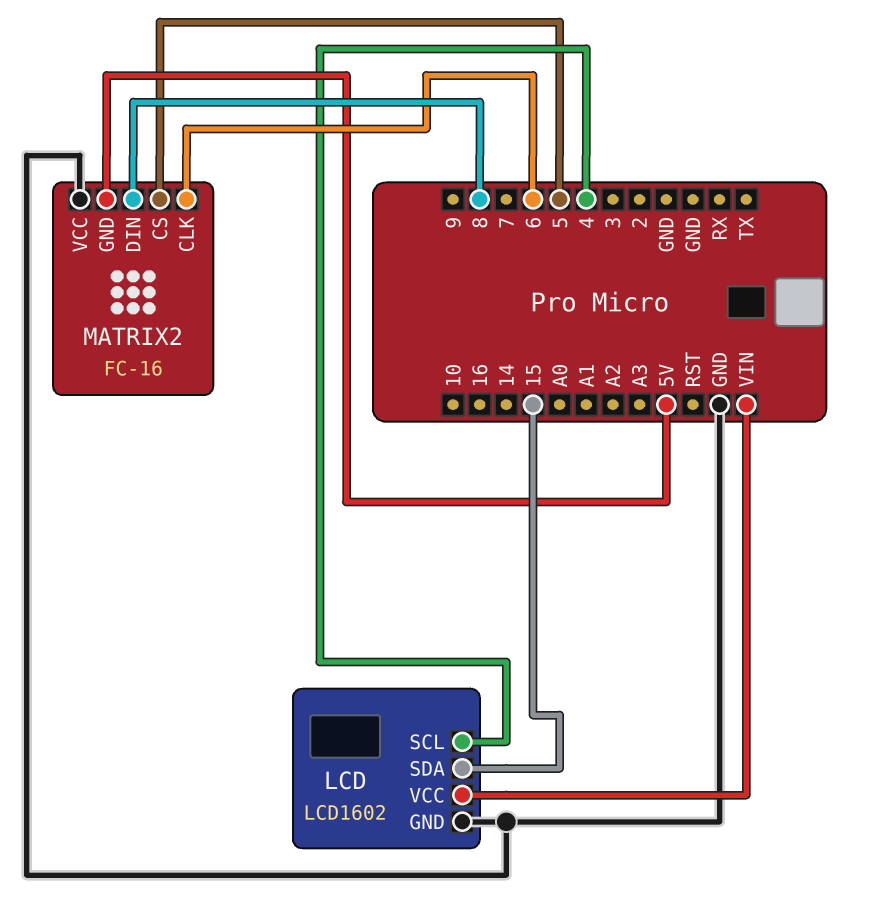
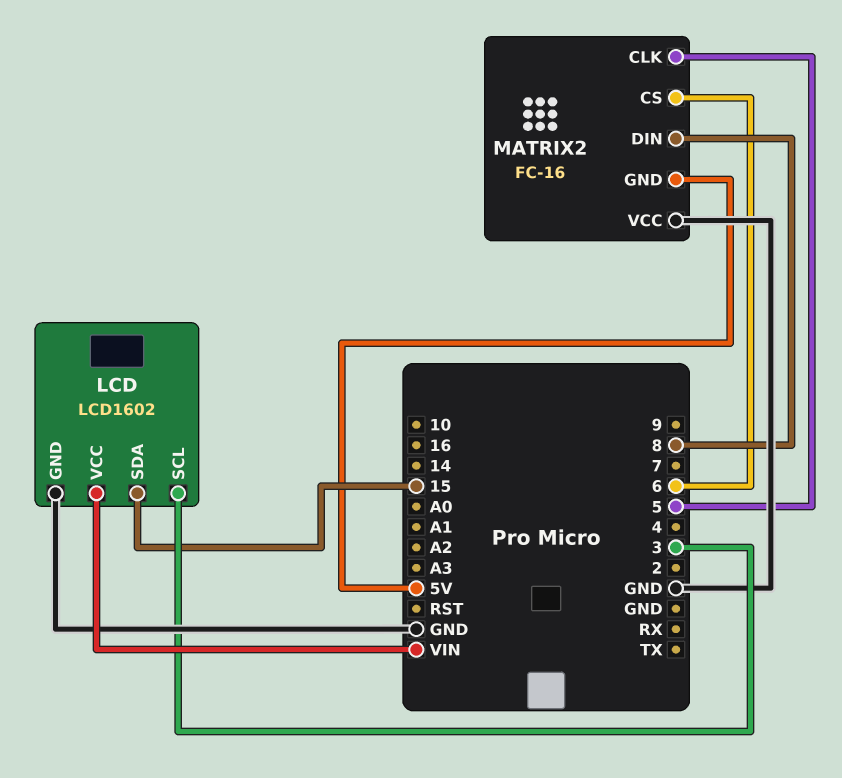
LCD pin SCL: 4 -> 3
MATRIX2 pin CLK: 6 -> 5
MATRIX2 pin CS: 5 -> 6

